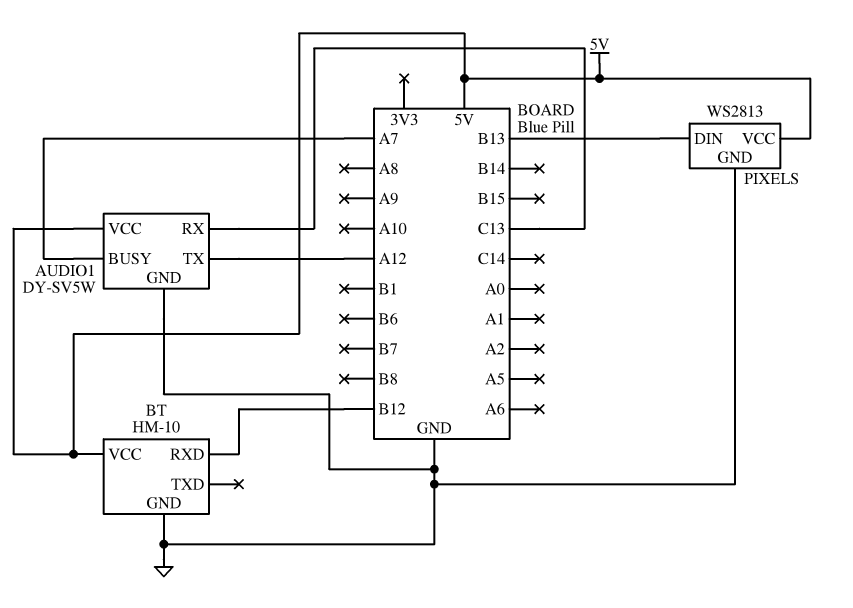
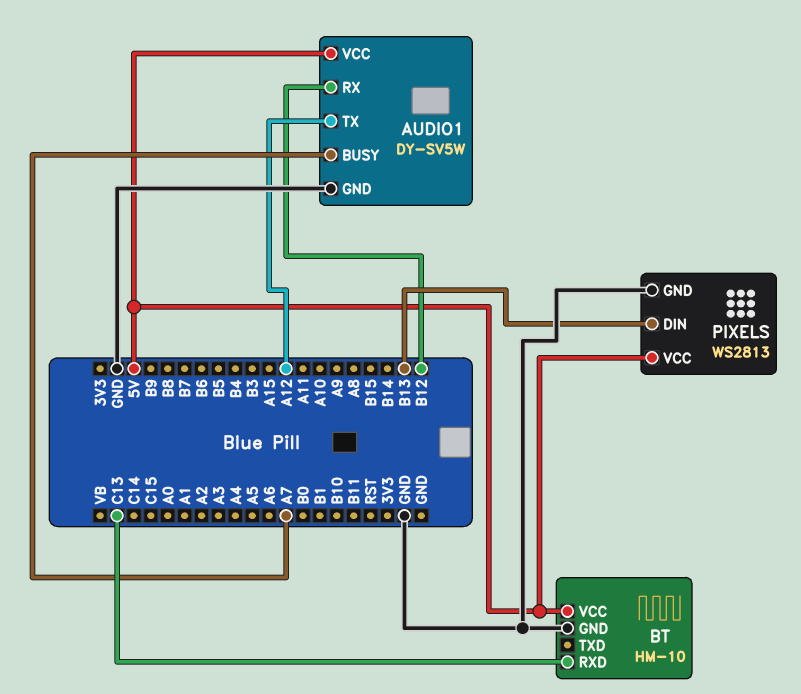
AUDIO1 pin RX: C13 -> B12
BT pin RXD: B12 -> C13

